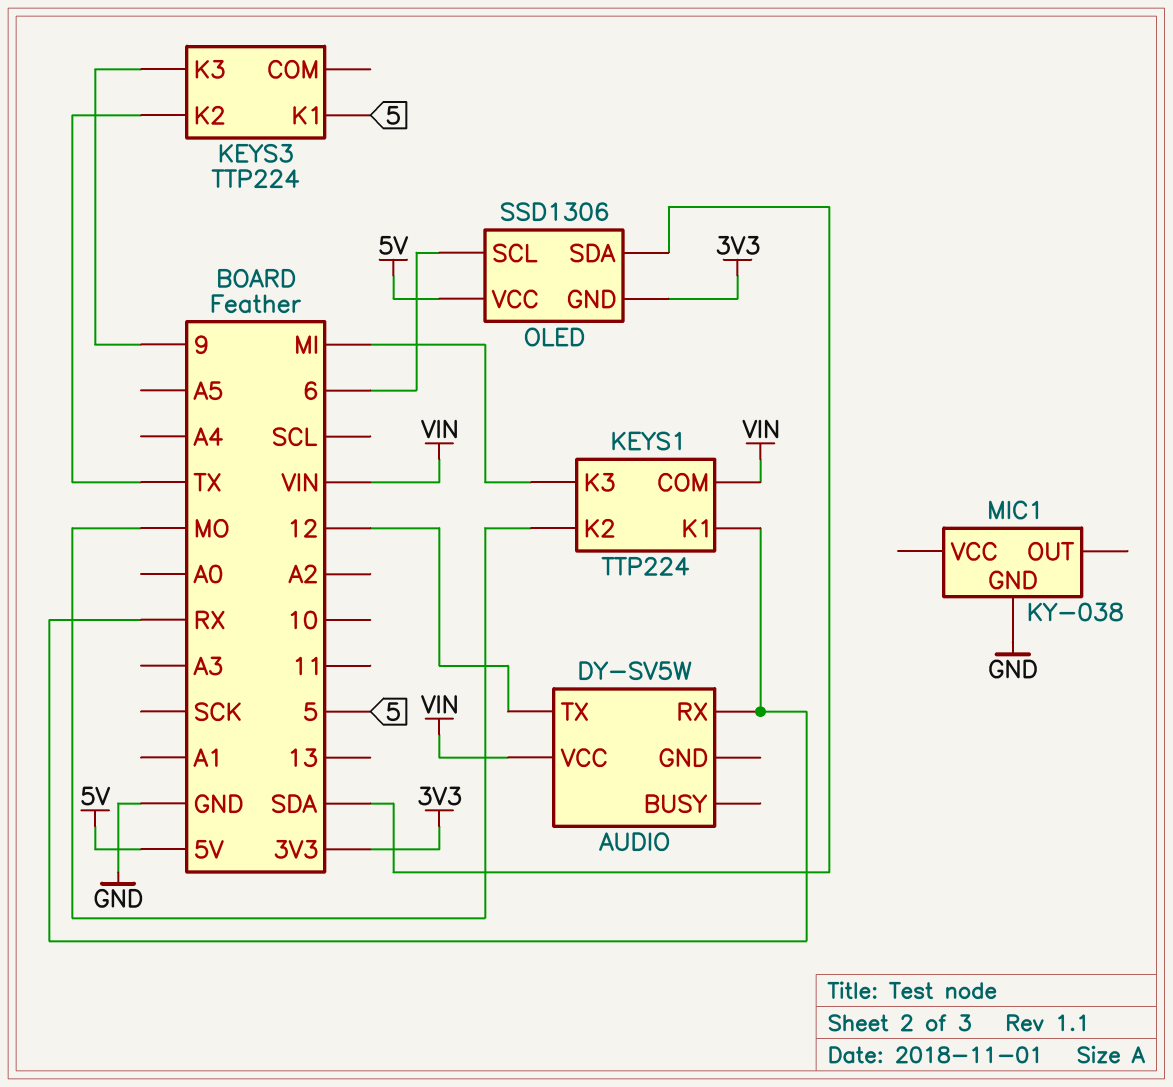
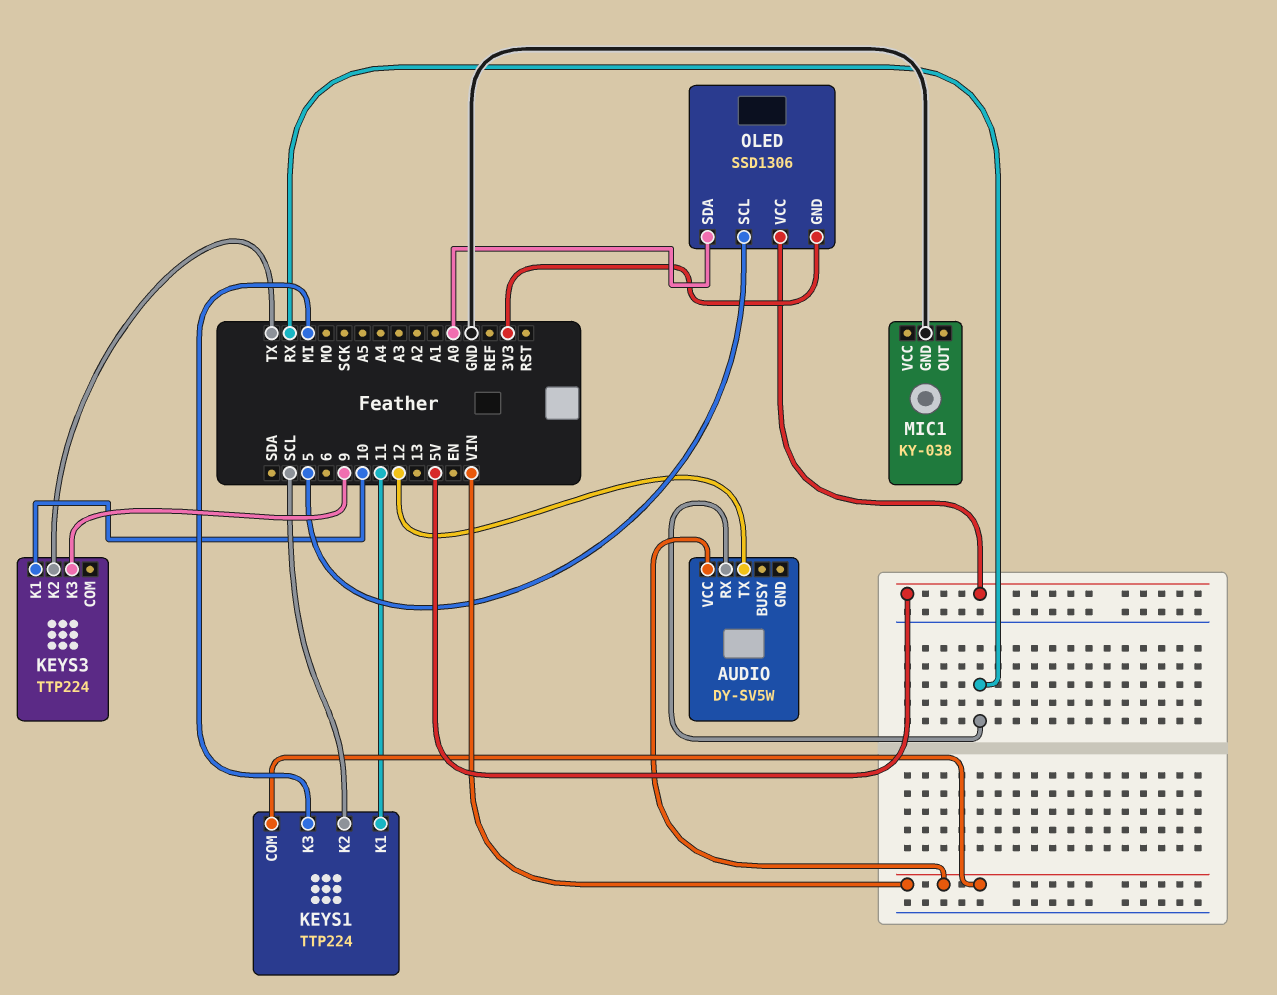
KEYS1 pin K1: RX -> 11
KEYS1 pin K2: MO -> SCL
KEYS3 pin K1: 5 -> 10
OLED pin SCL: 6 -> 5
OLED pin SDA: SDA -> A0

